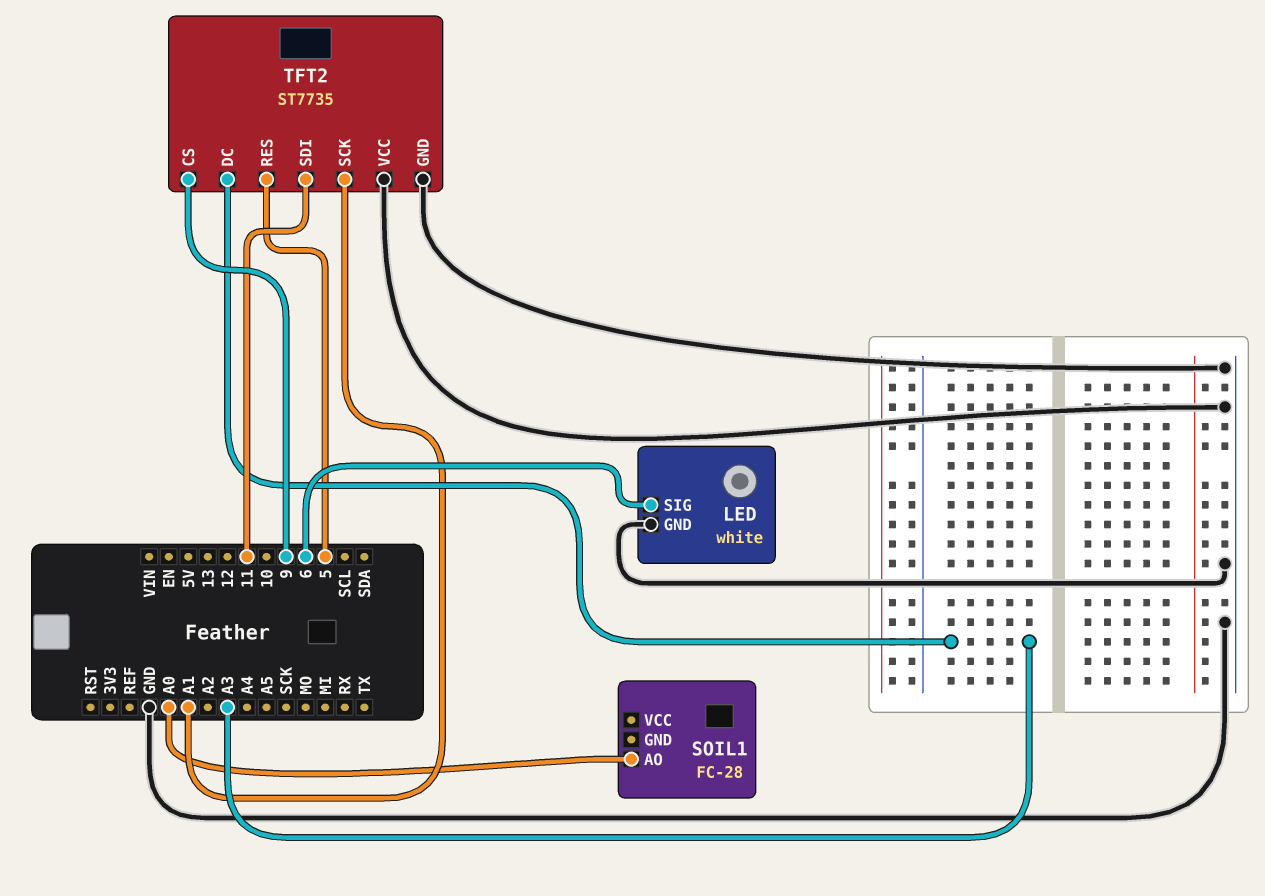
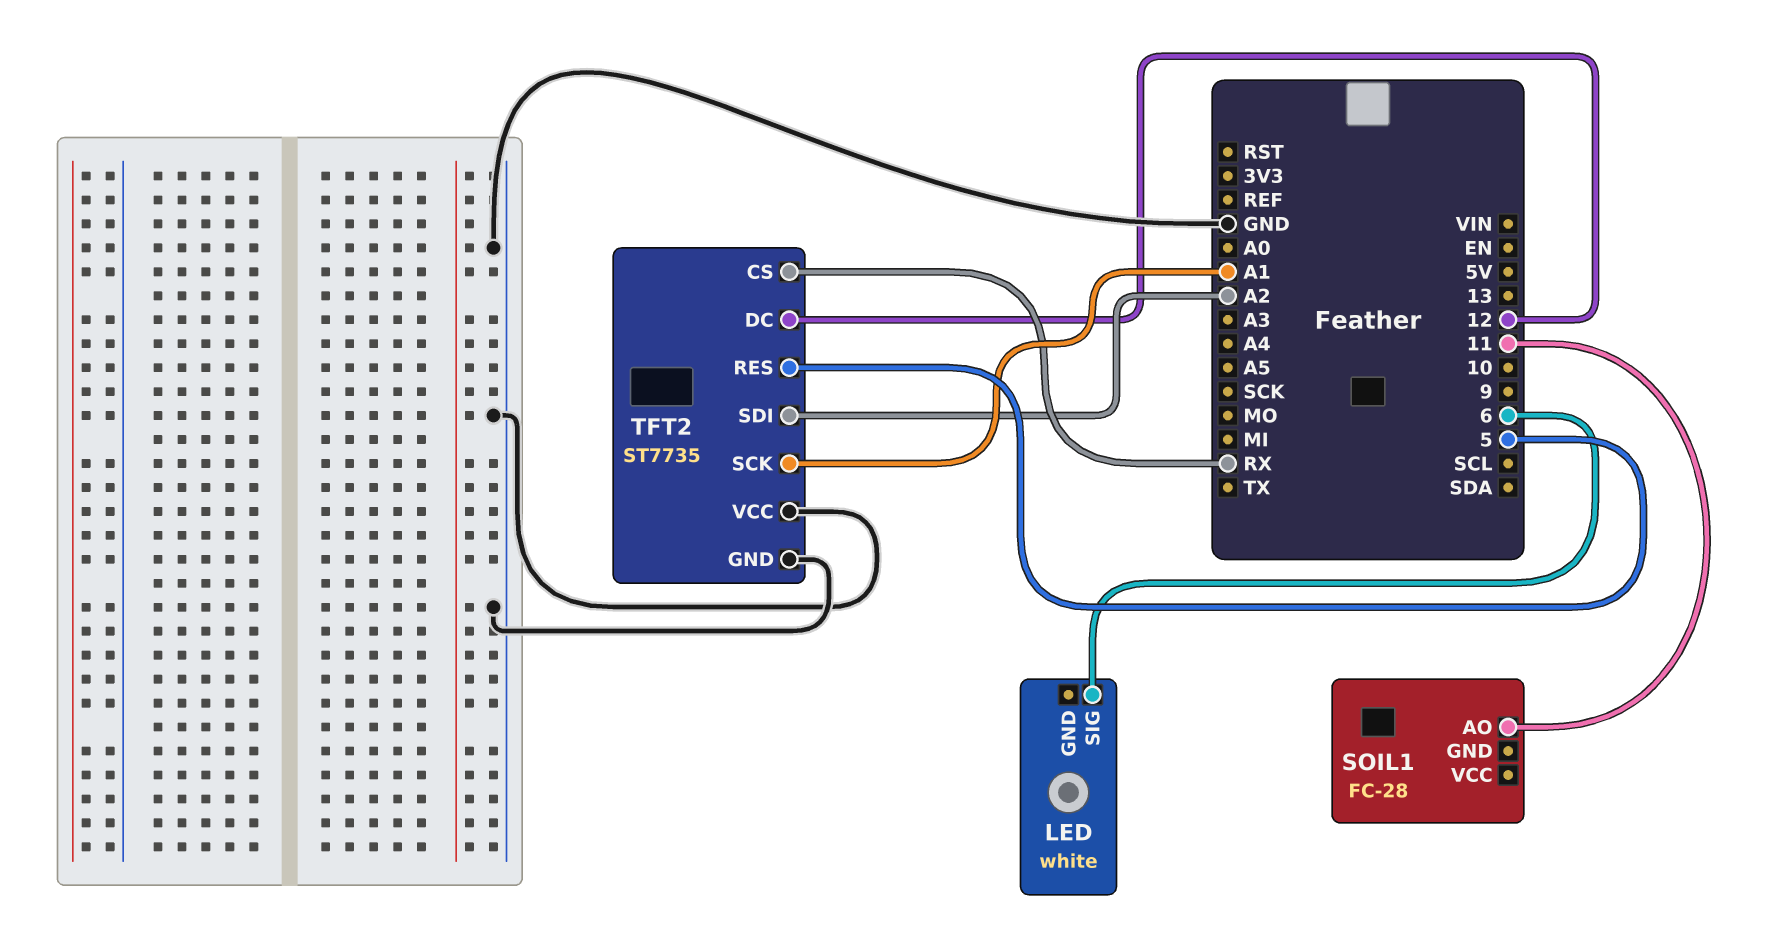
LED pin GND: GND -> none
SOIL1 pin AO: A0 -> 11
TFT2 pin CS: 9 -> RX
TFT2 pin DC: A3 -> 12
TFT2 pin SDI: 11 -> A2

